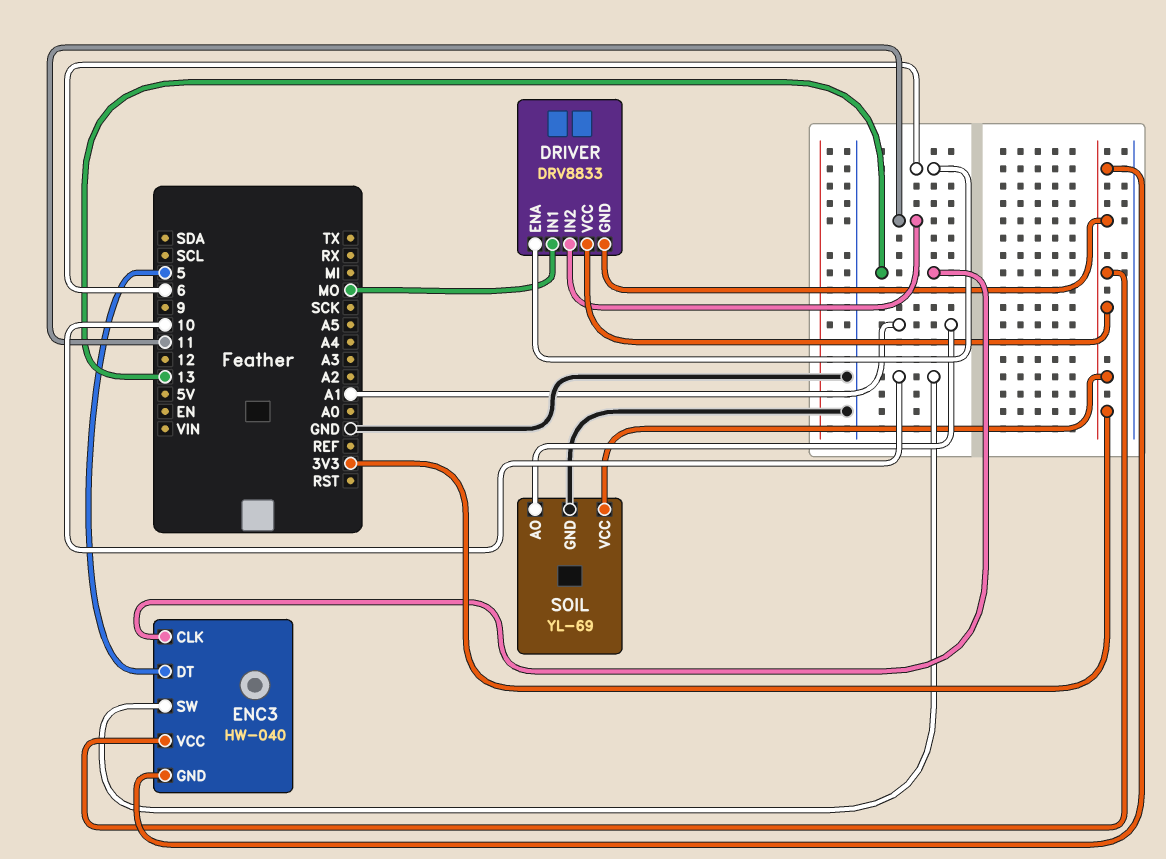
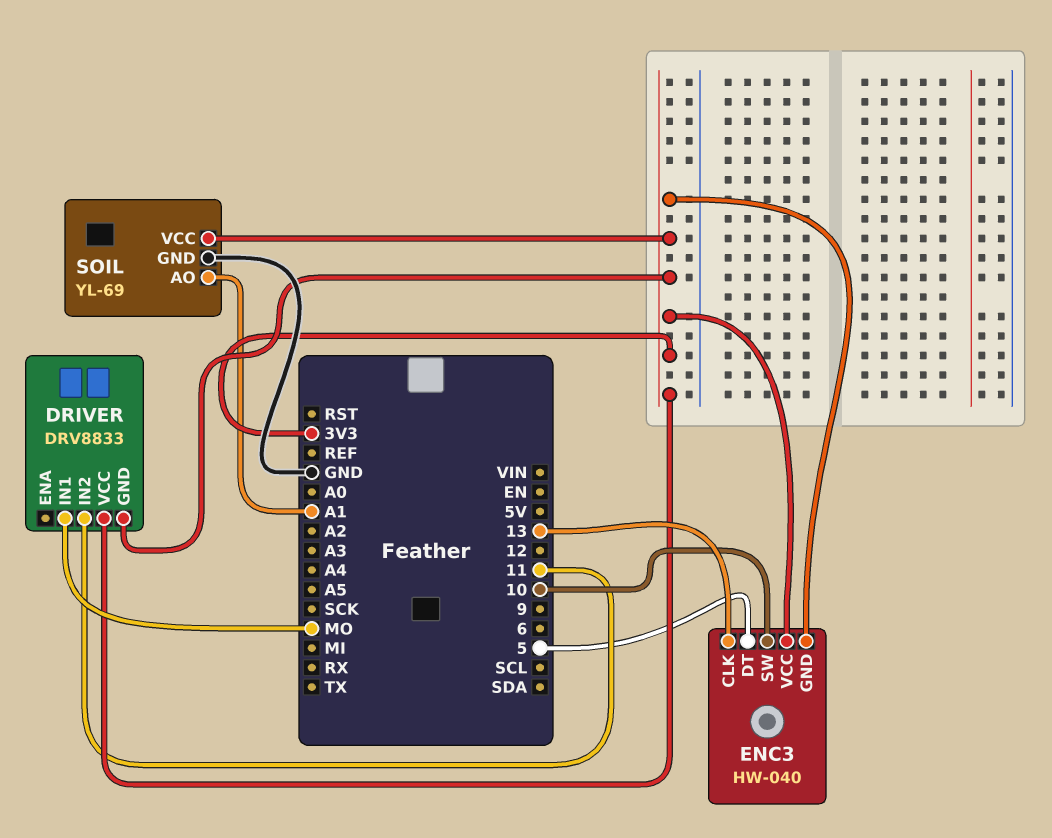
DRIVER pin ENA: 6 -> none

